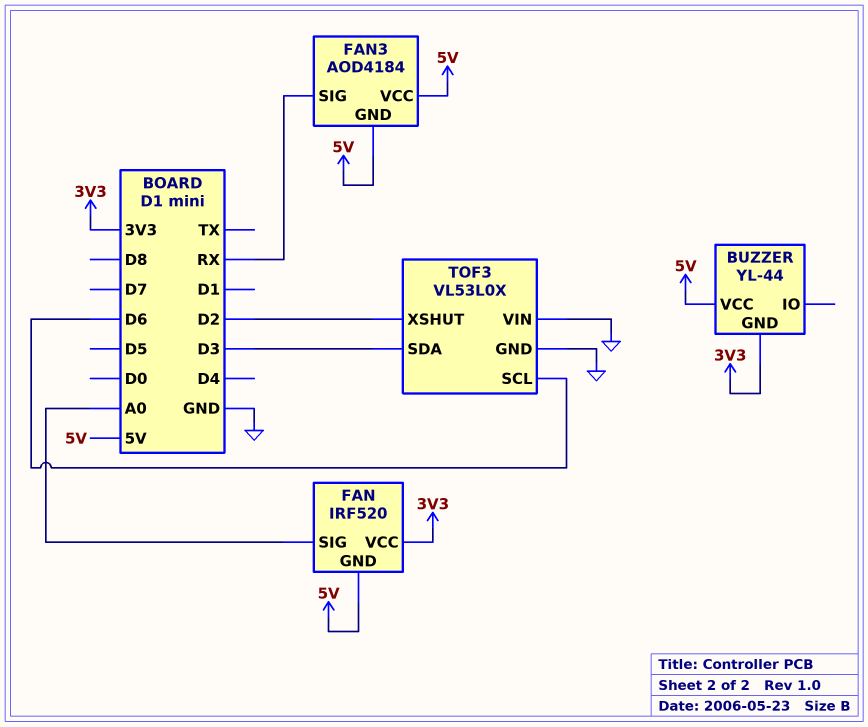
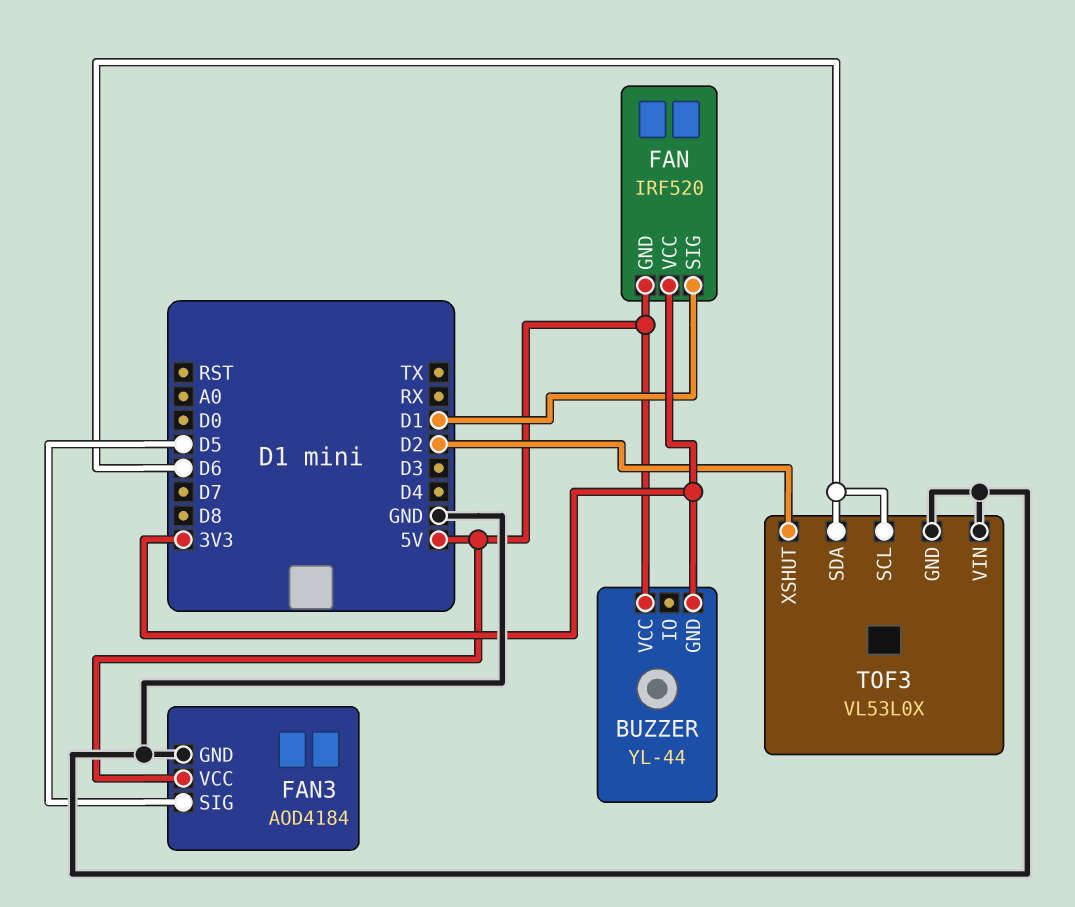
FAN pin SIG: A0 -> D1
FAN3 pin GND: 5V -> GND
FAN3 pin SIG: RX -> D5
TOF3 pin SDA: D3 -> D6

